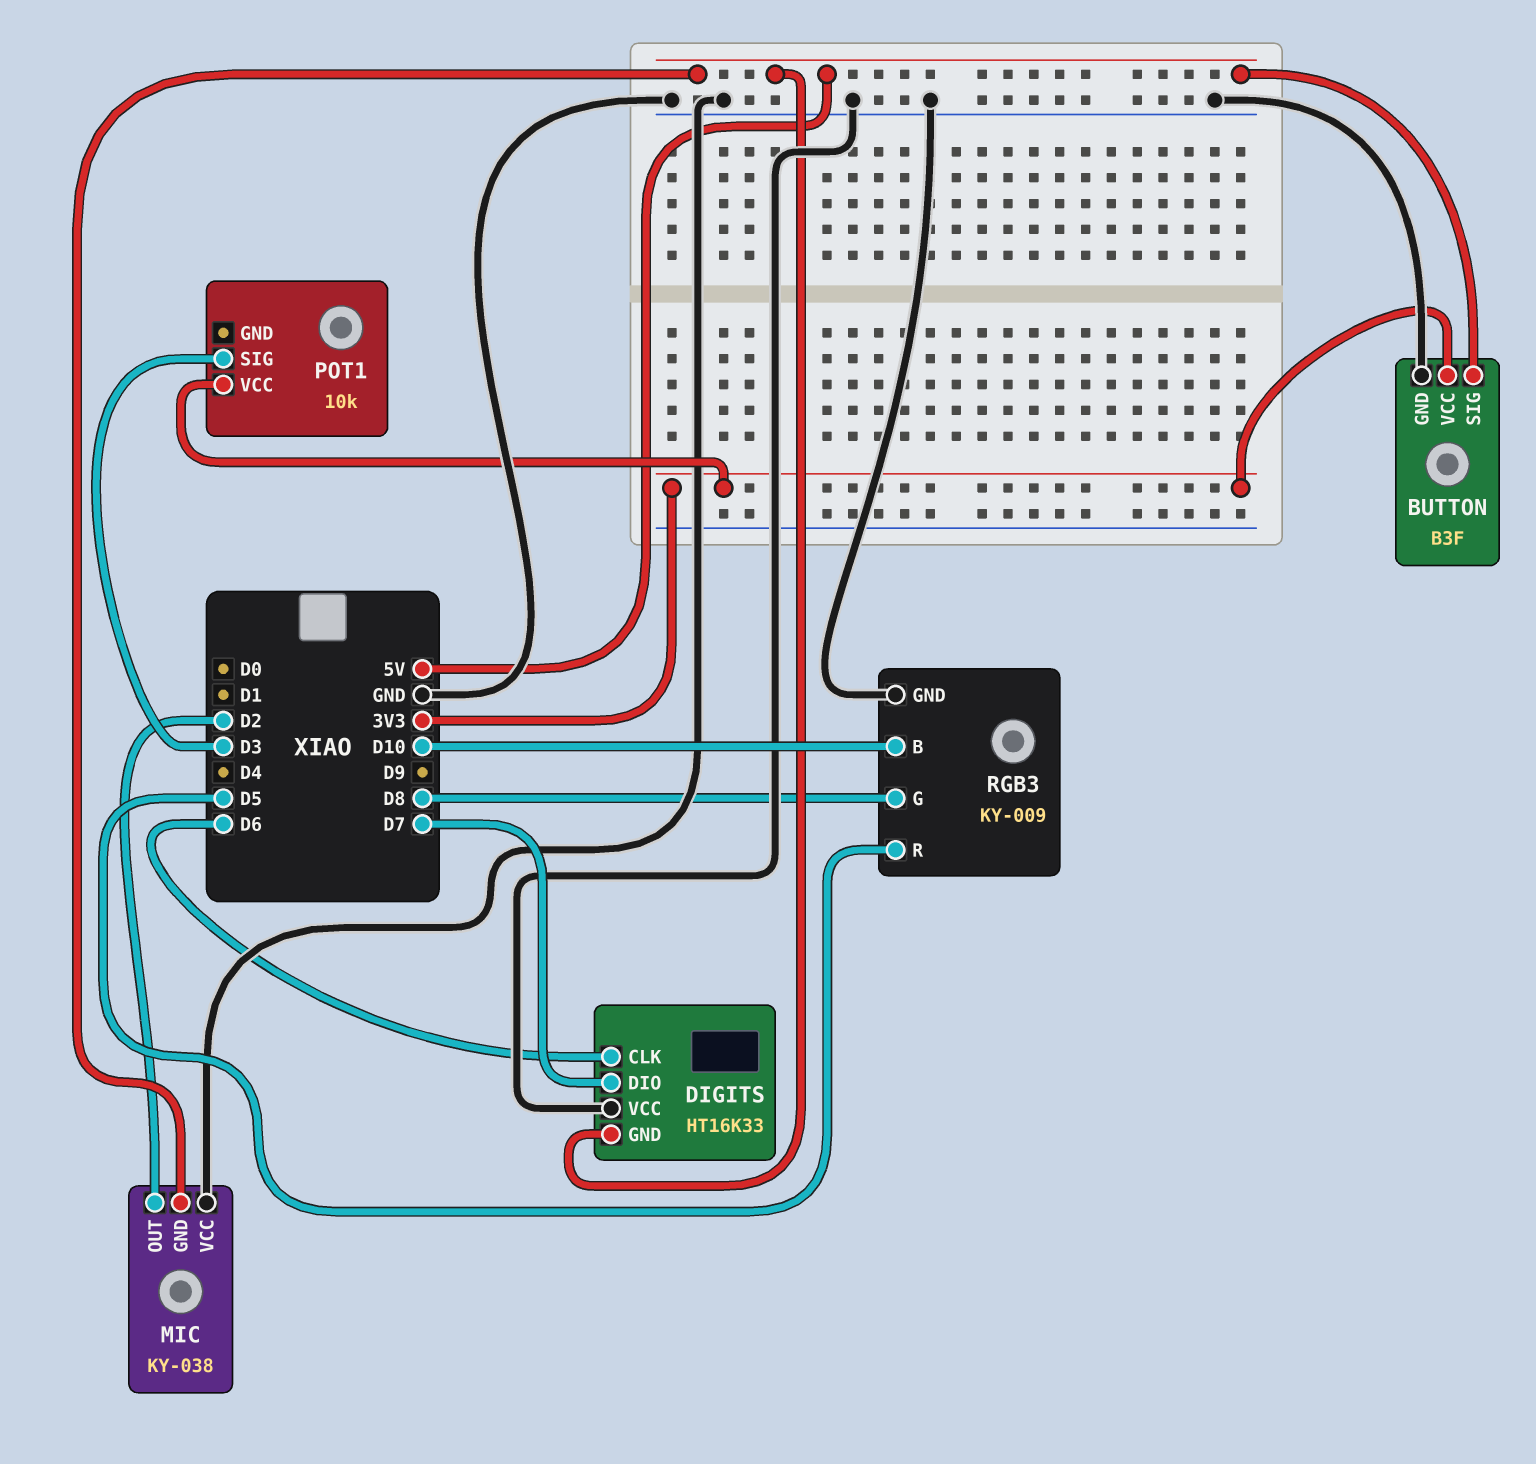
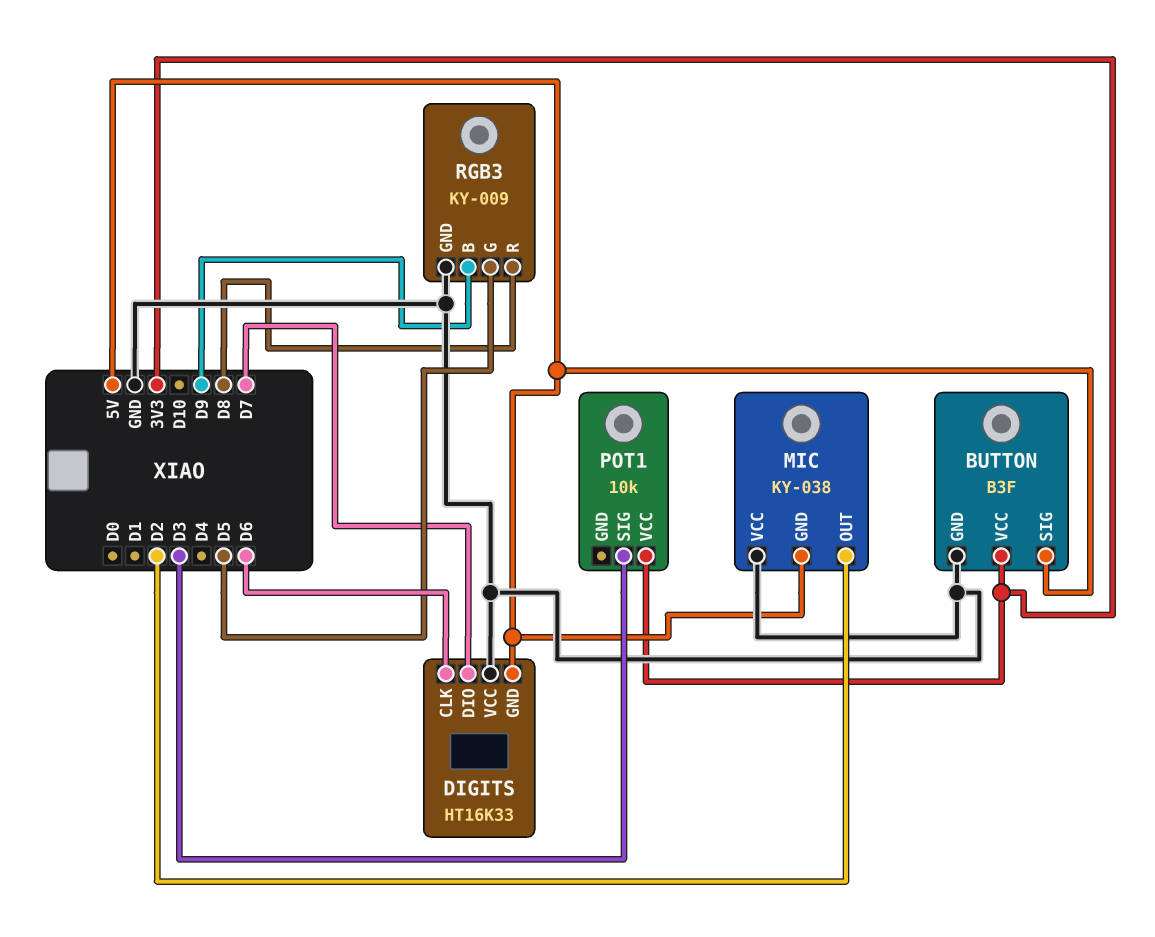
RGB3 pin B: D10 -> D9
RGB3 pin G: D8 -> D5
RGB3 pin R: D5 -> D8

